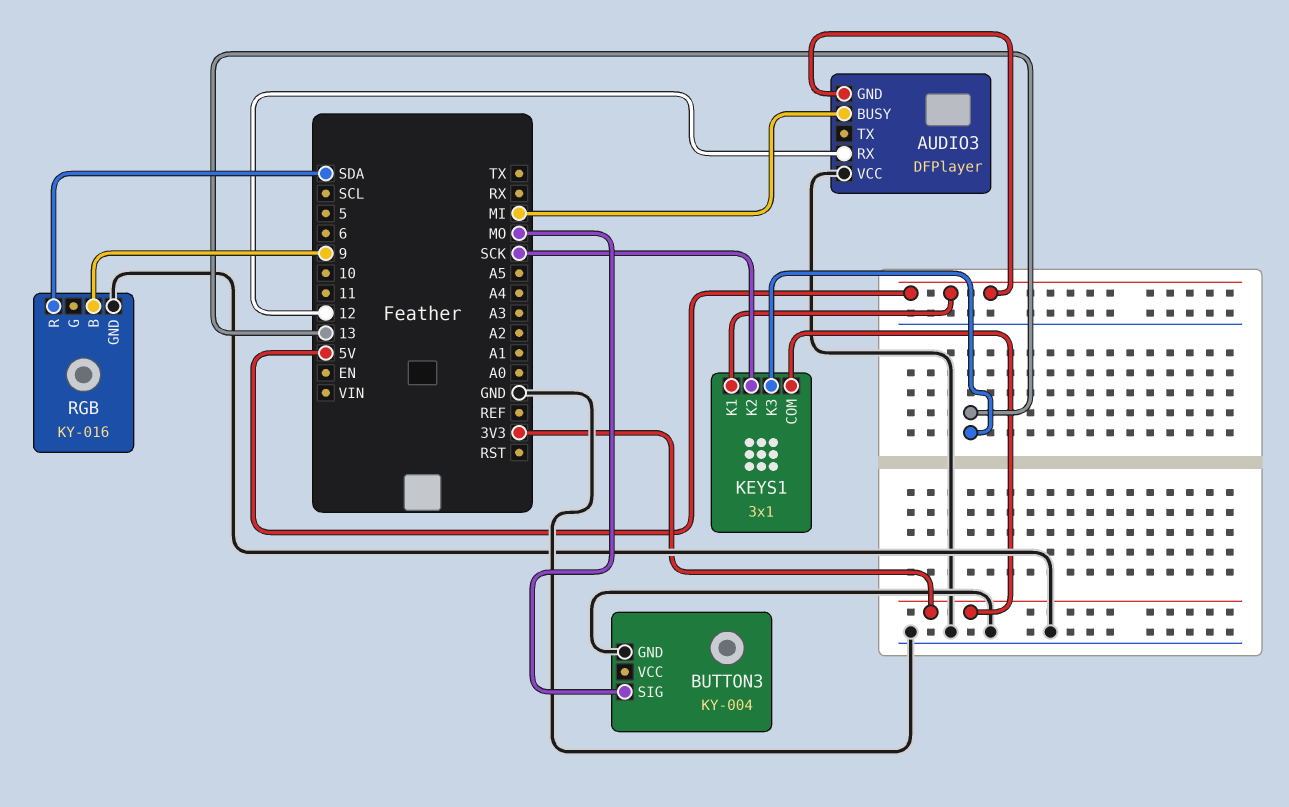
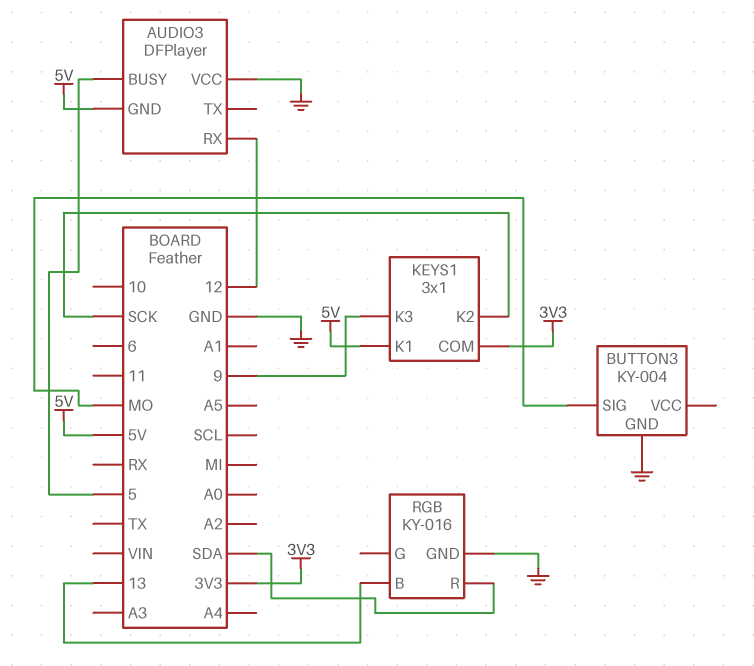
AUDIO3 pin BUSY: MI -> 5
KEYS1 pin K3: 13 -> 9
RGB pin B: 9 -> 13

